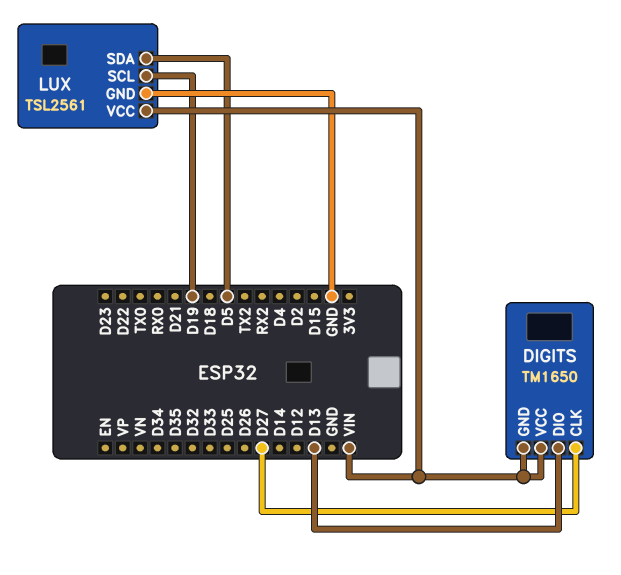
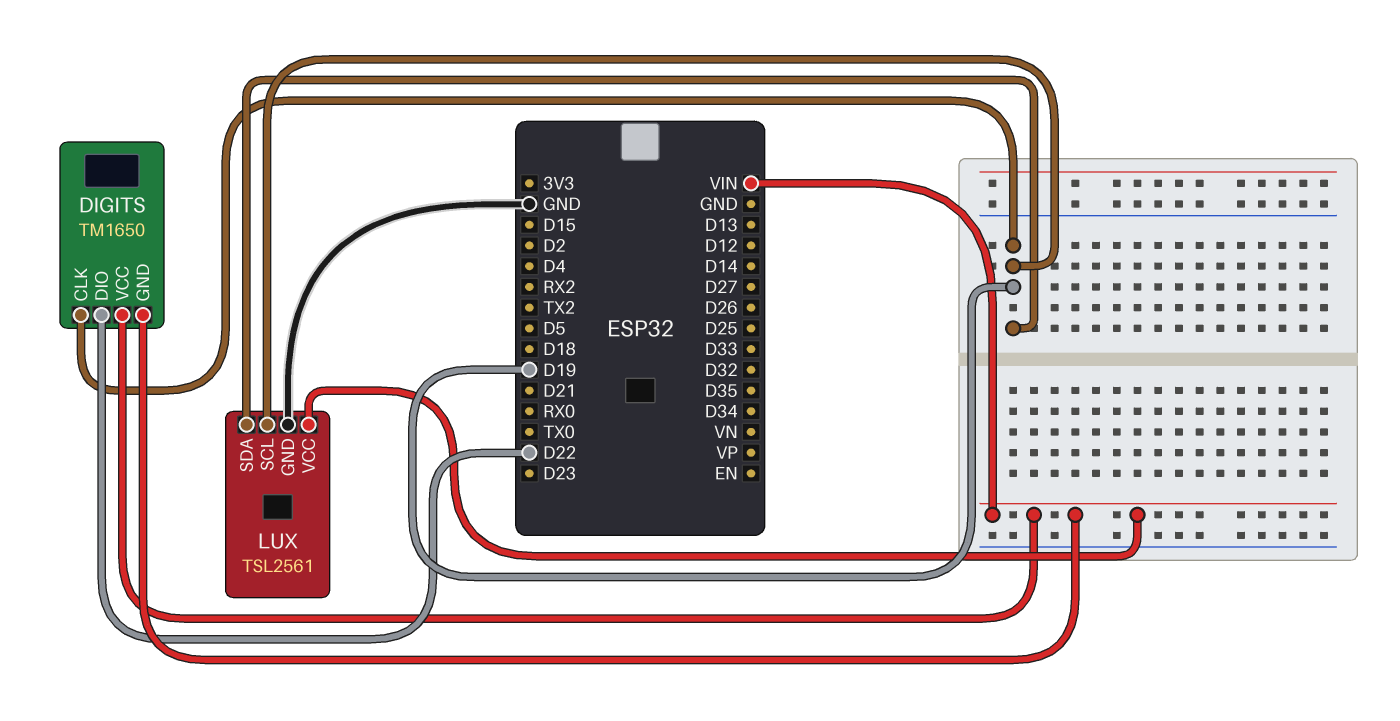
DIGITS pin CLK: D27 -> D19
DIGITS pin DIO: D13 -> D22
LUX pin SDA: D5 -> D19

